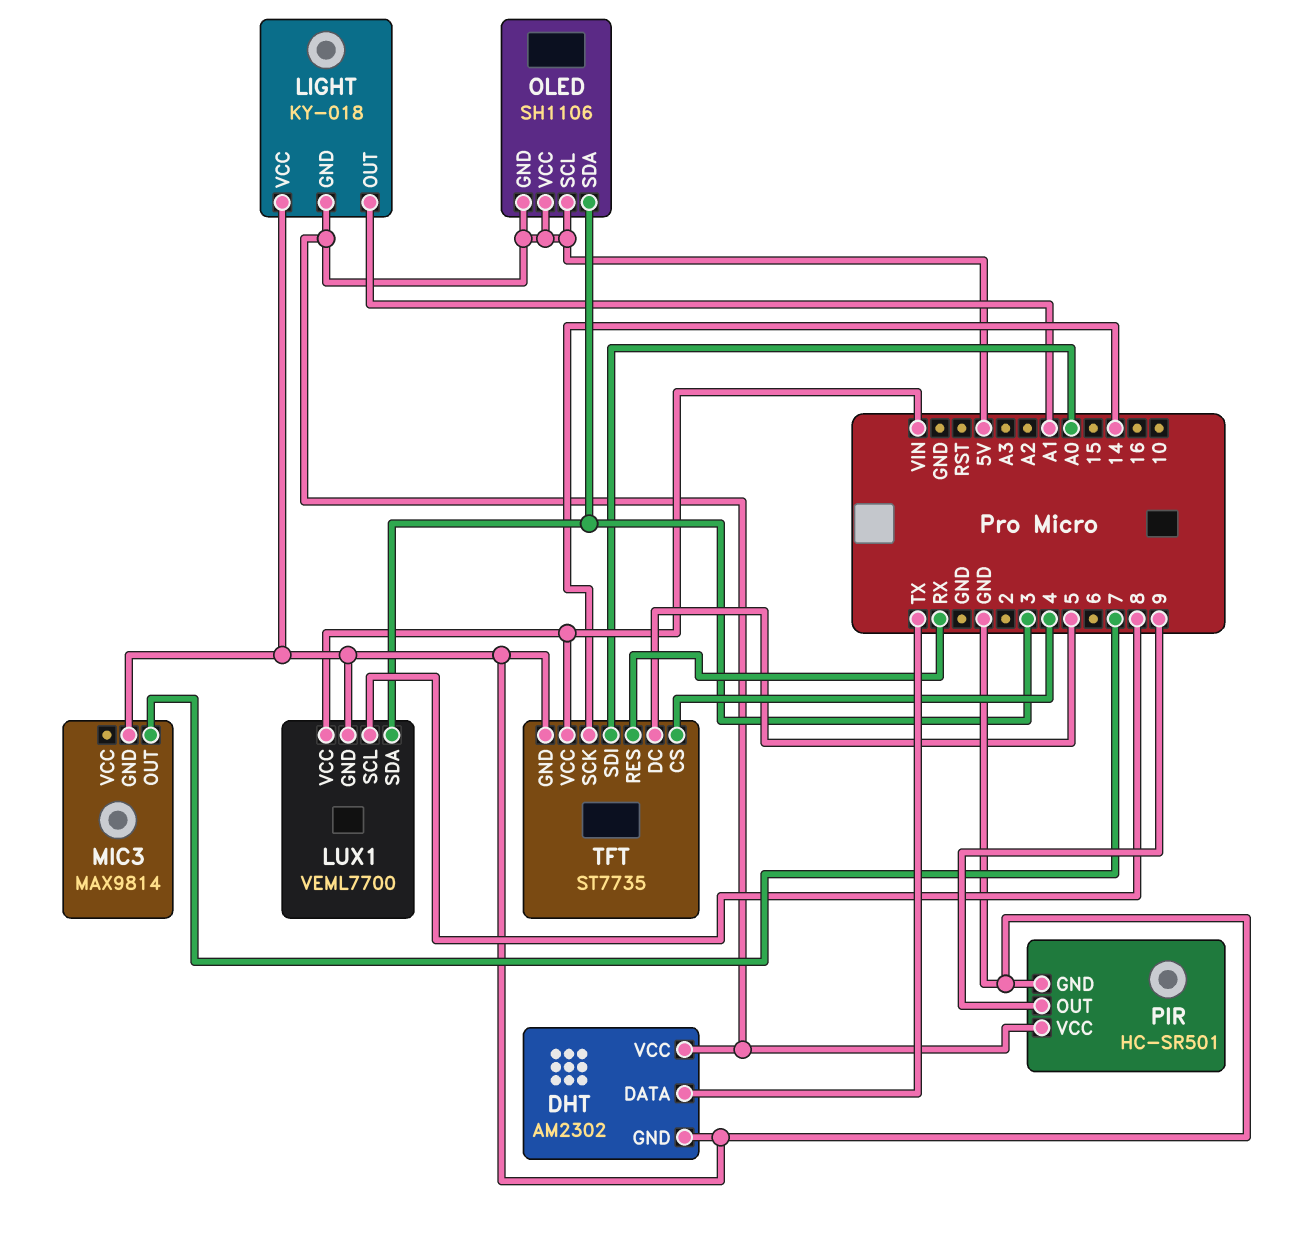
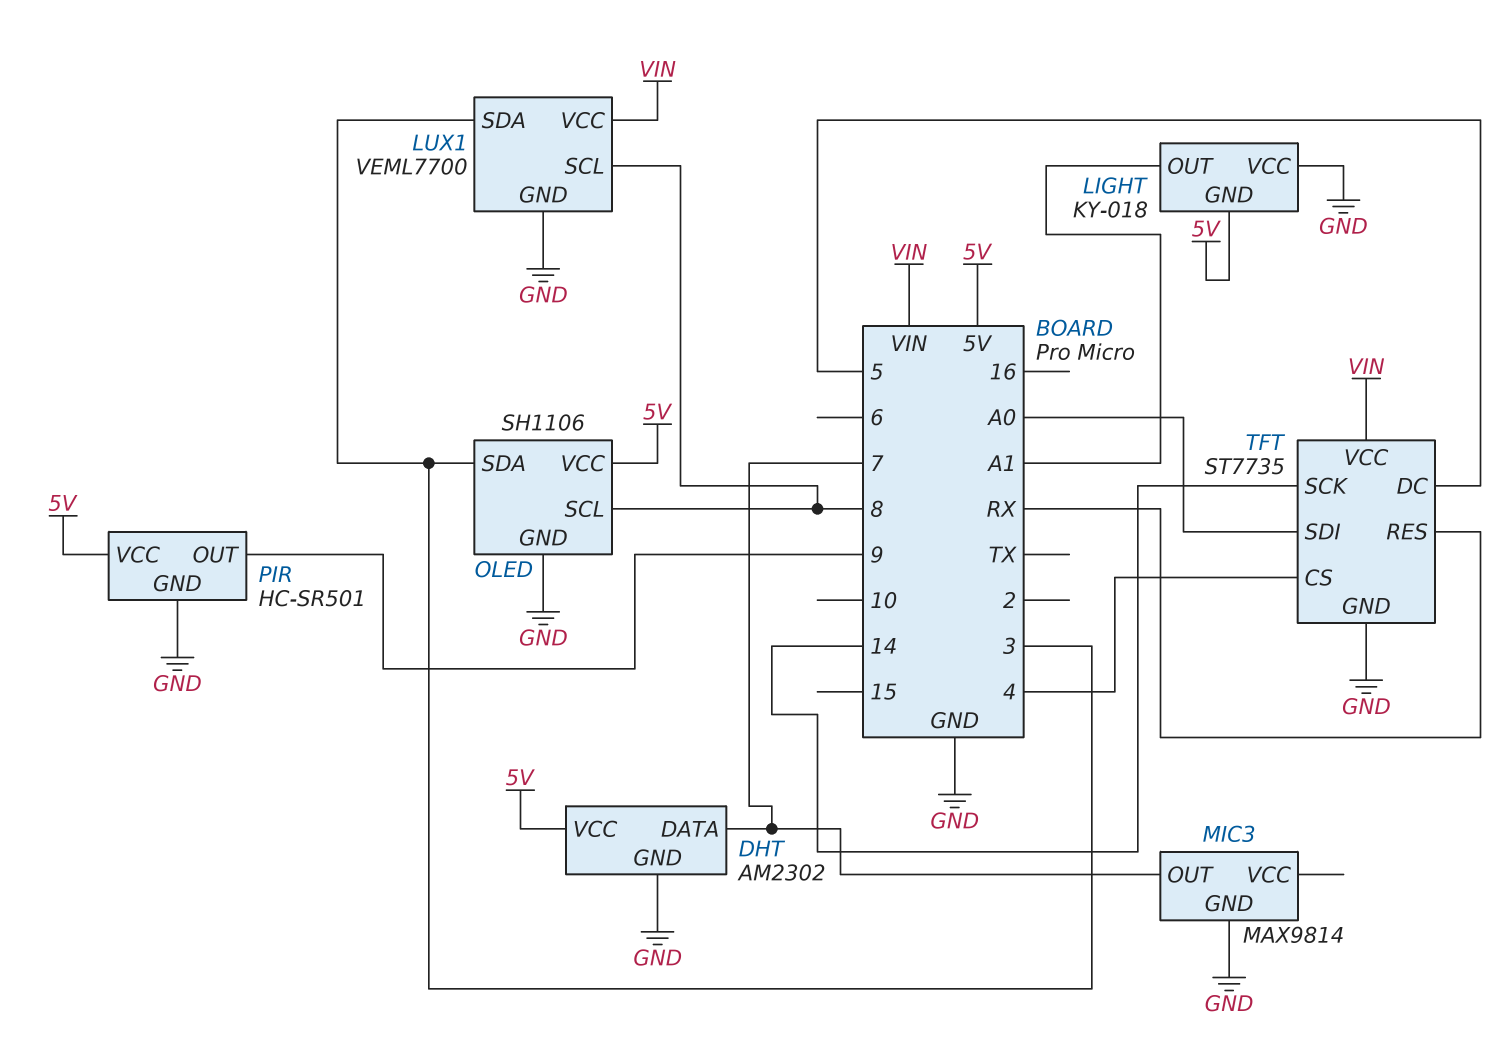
DHT pin DATA: TX -> 7
OLED pin GND: 5V -> GND
OLED pin SCL: 5V -> 8

